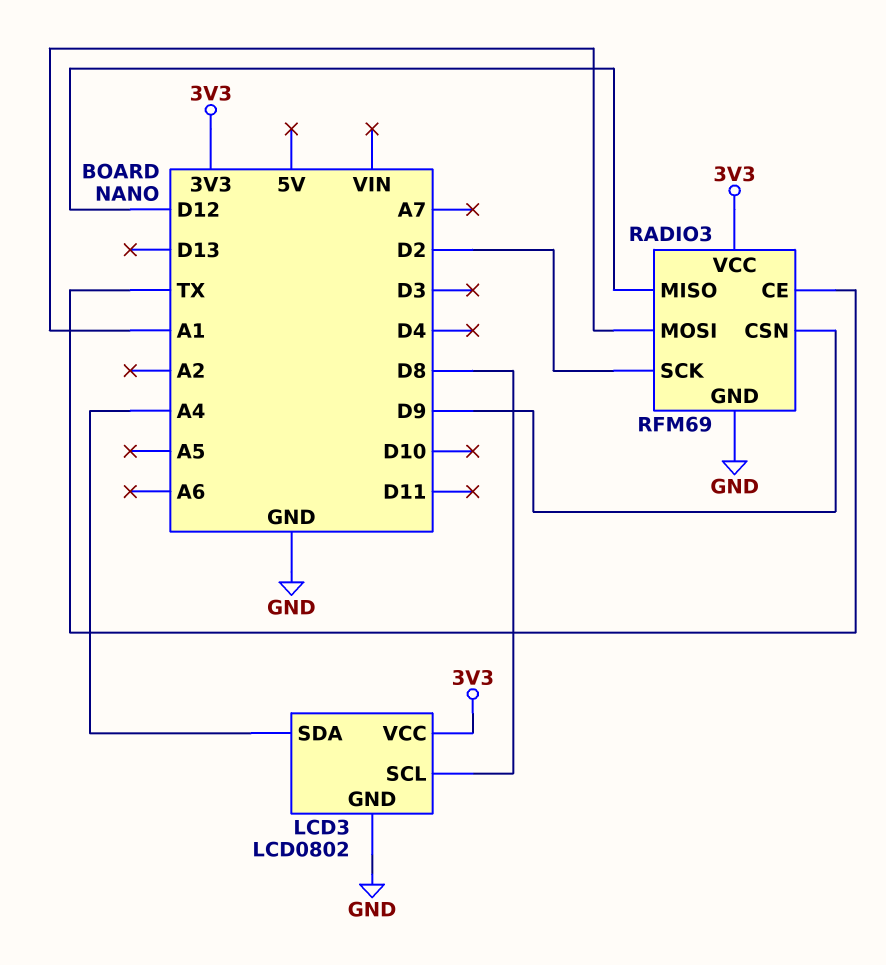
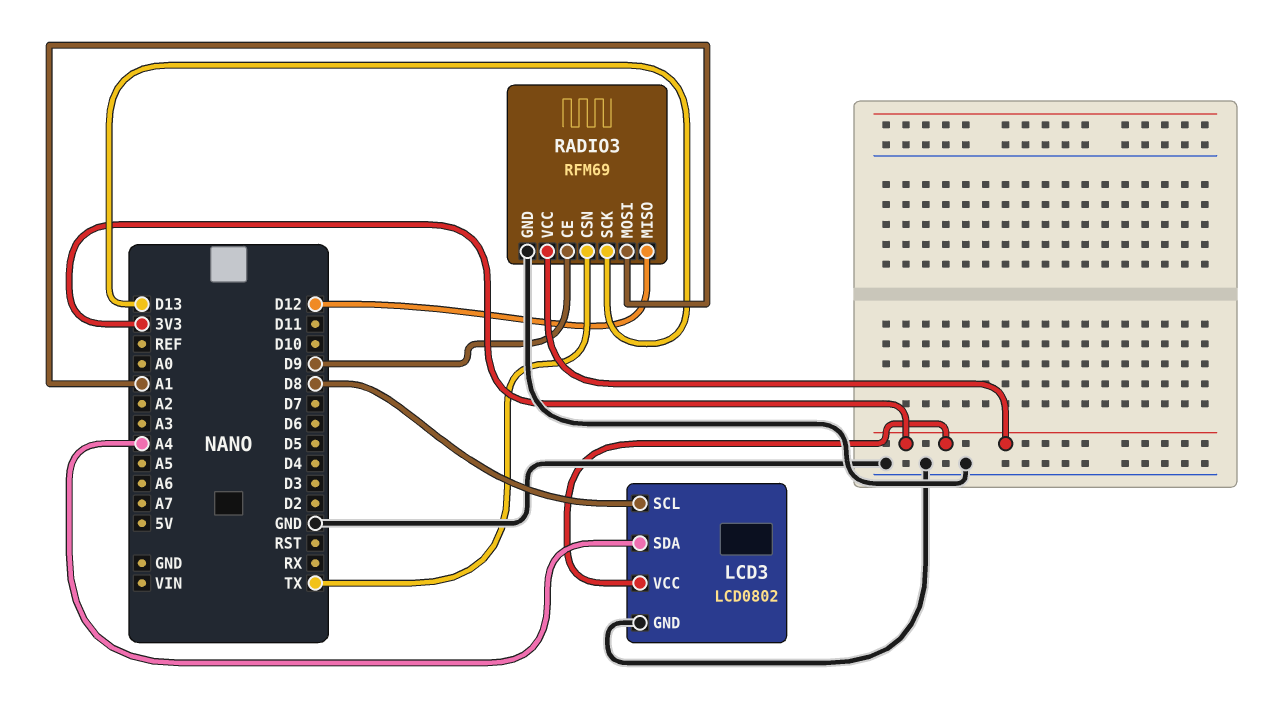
RADIO3 pin CE: TX -> D9
RADIO3 pin CSN: D9 -> TX
RADIO3 pin SCK: D2 -> D13

